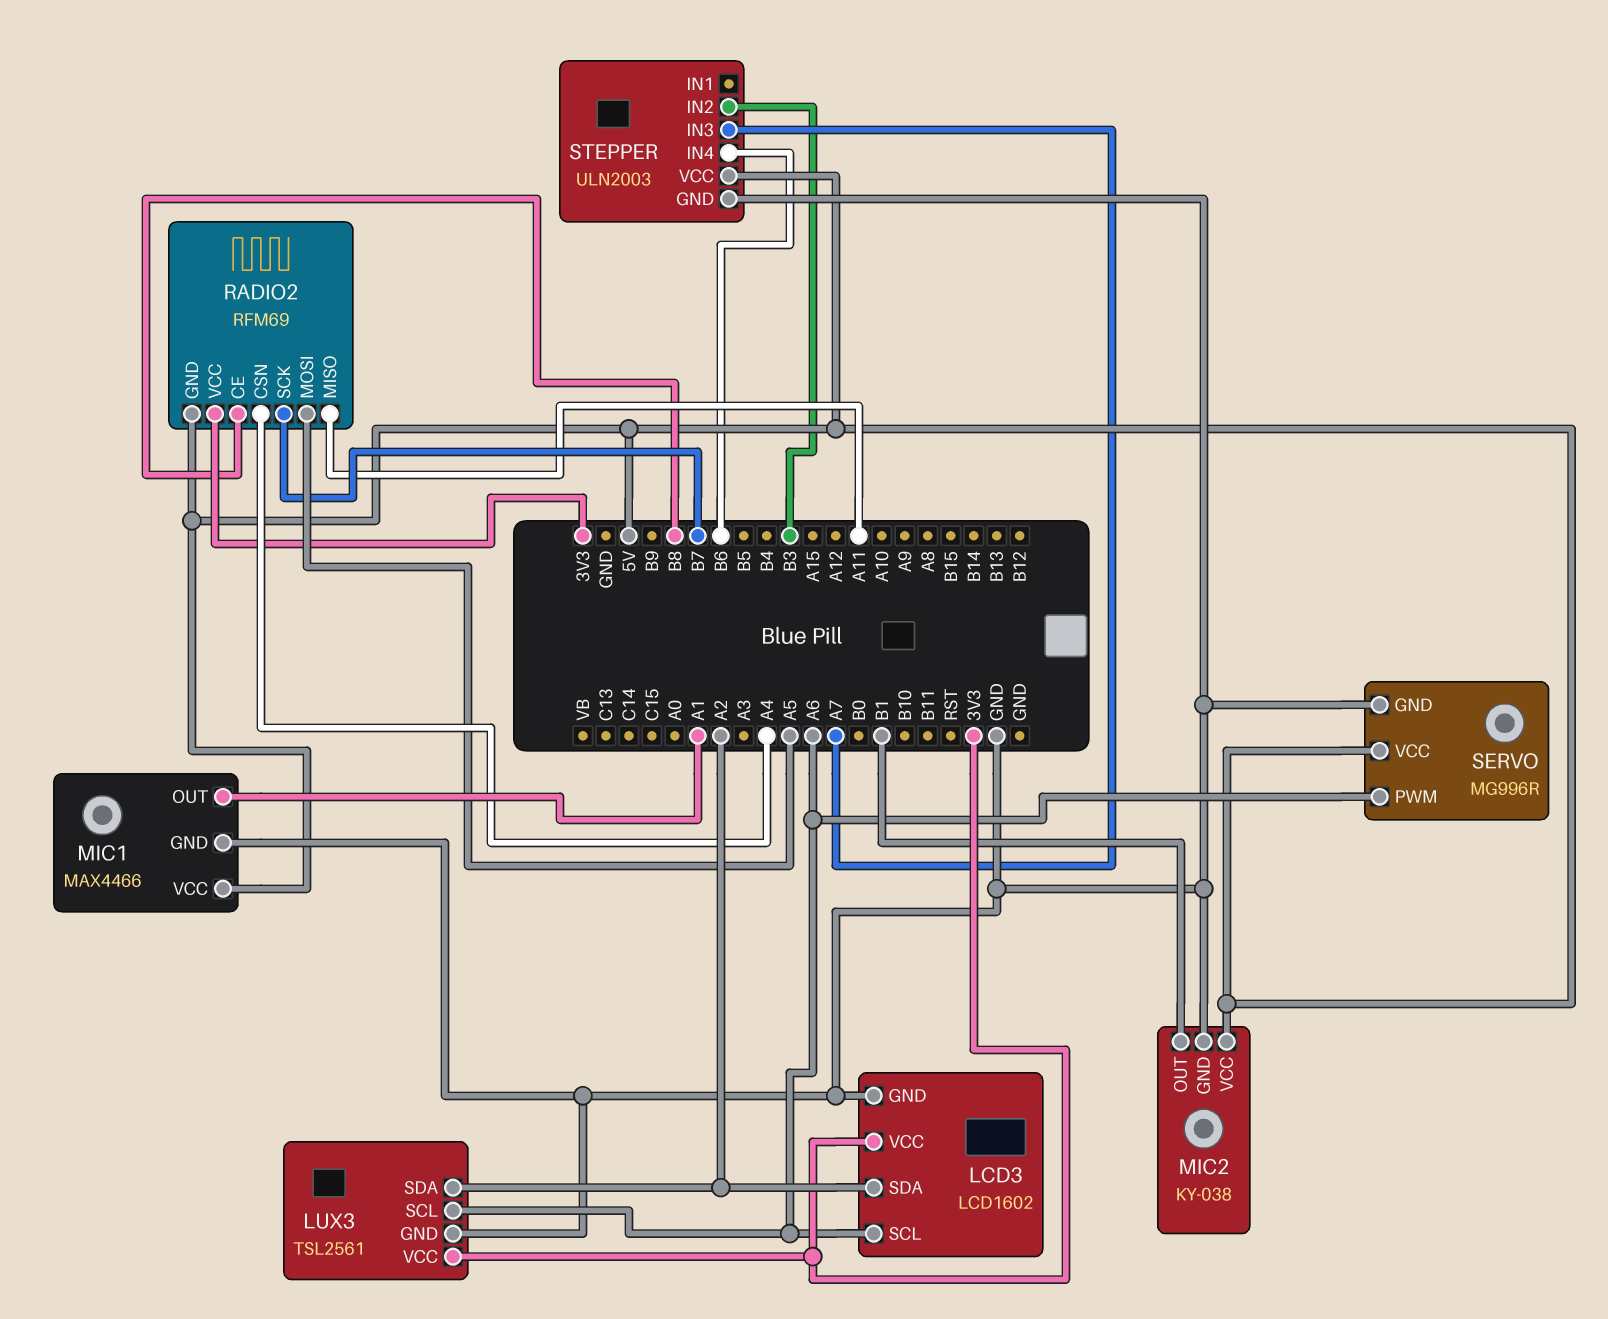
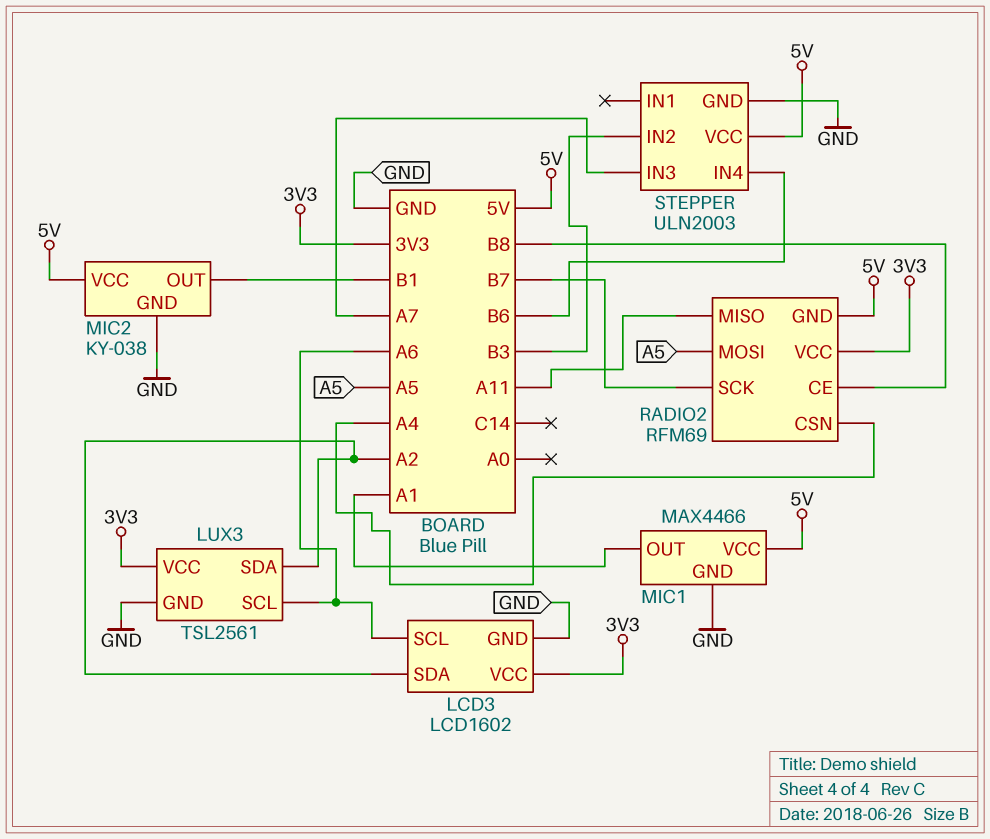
SERVO: MG996R -> none
SERVO pin GND: GND -> none
SERVO pin PWM: A6 -> none
SERVO pin VCC: 5V -> none

